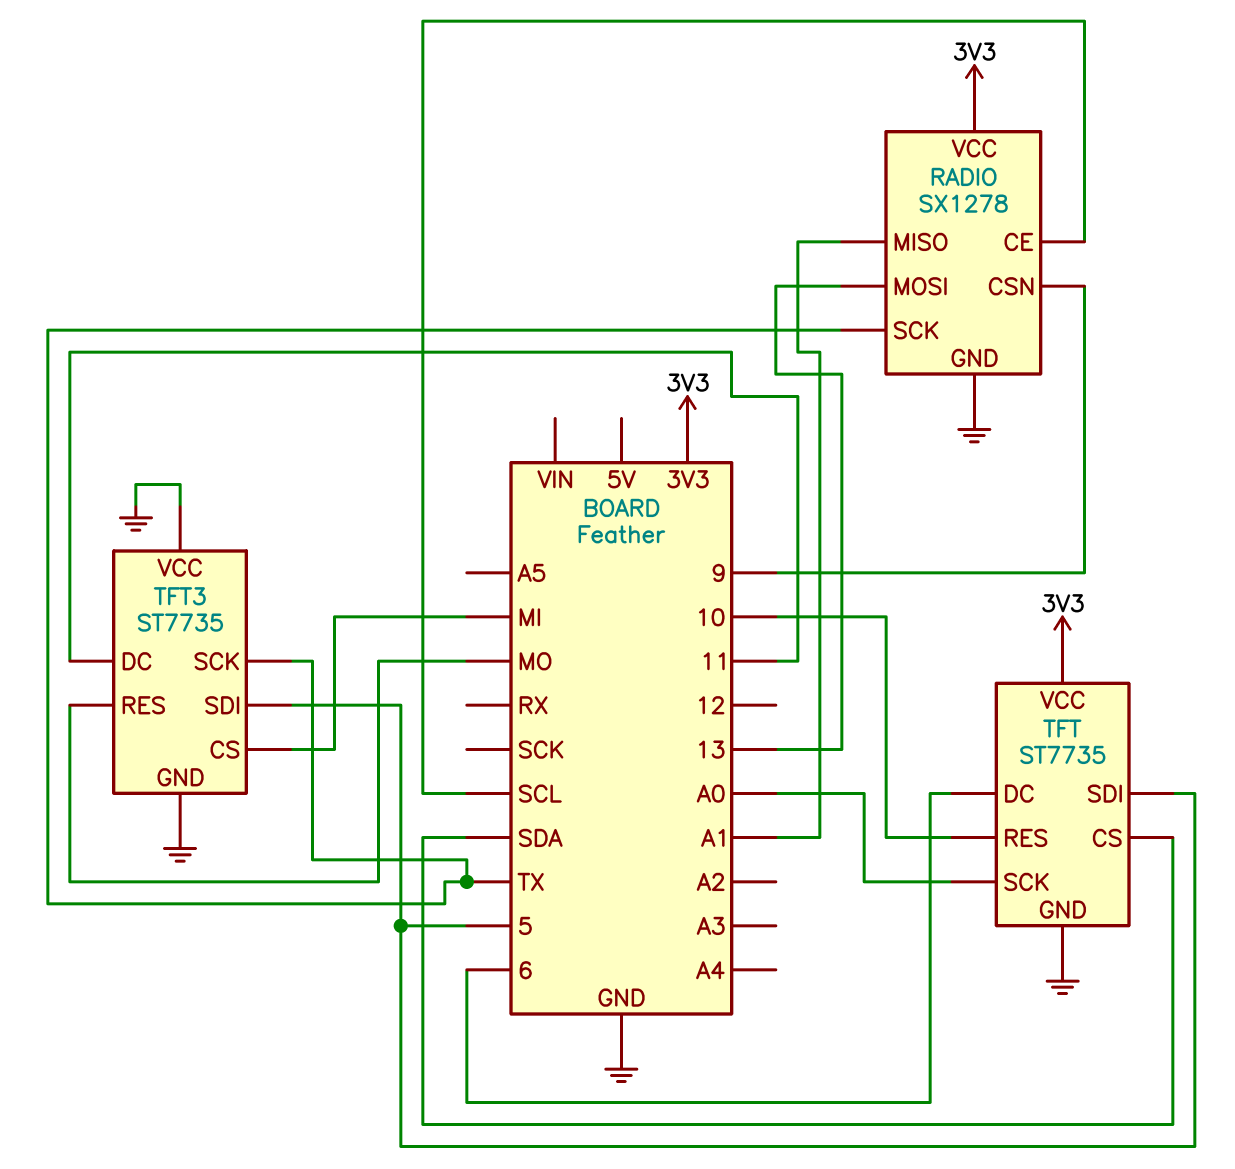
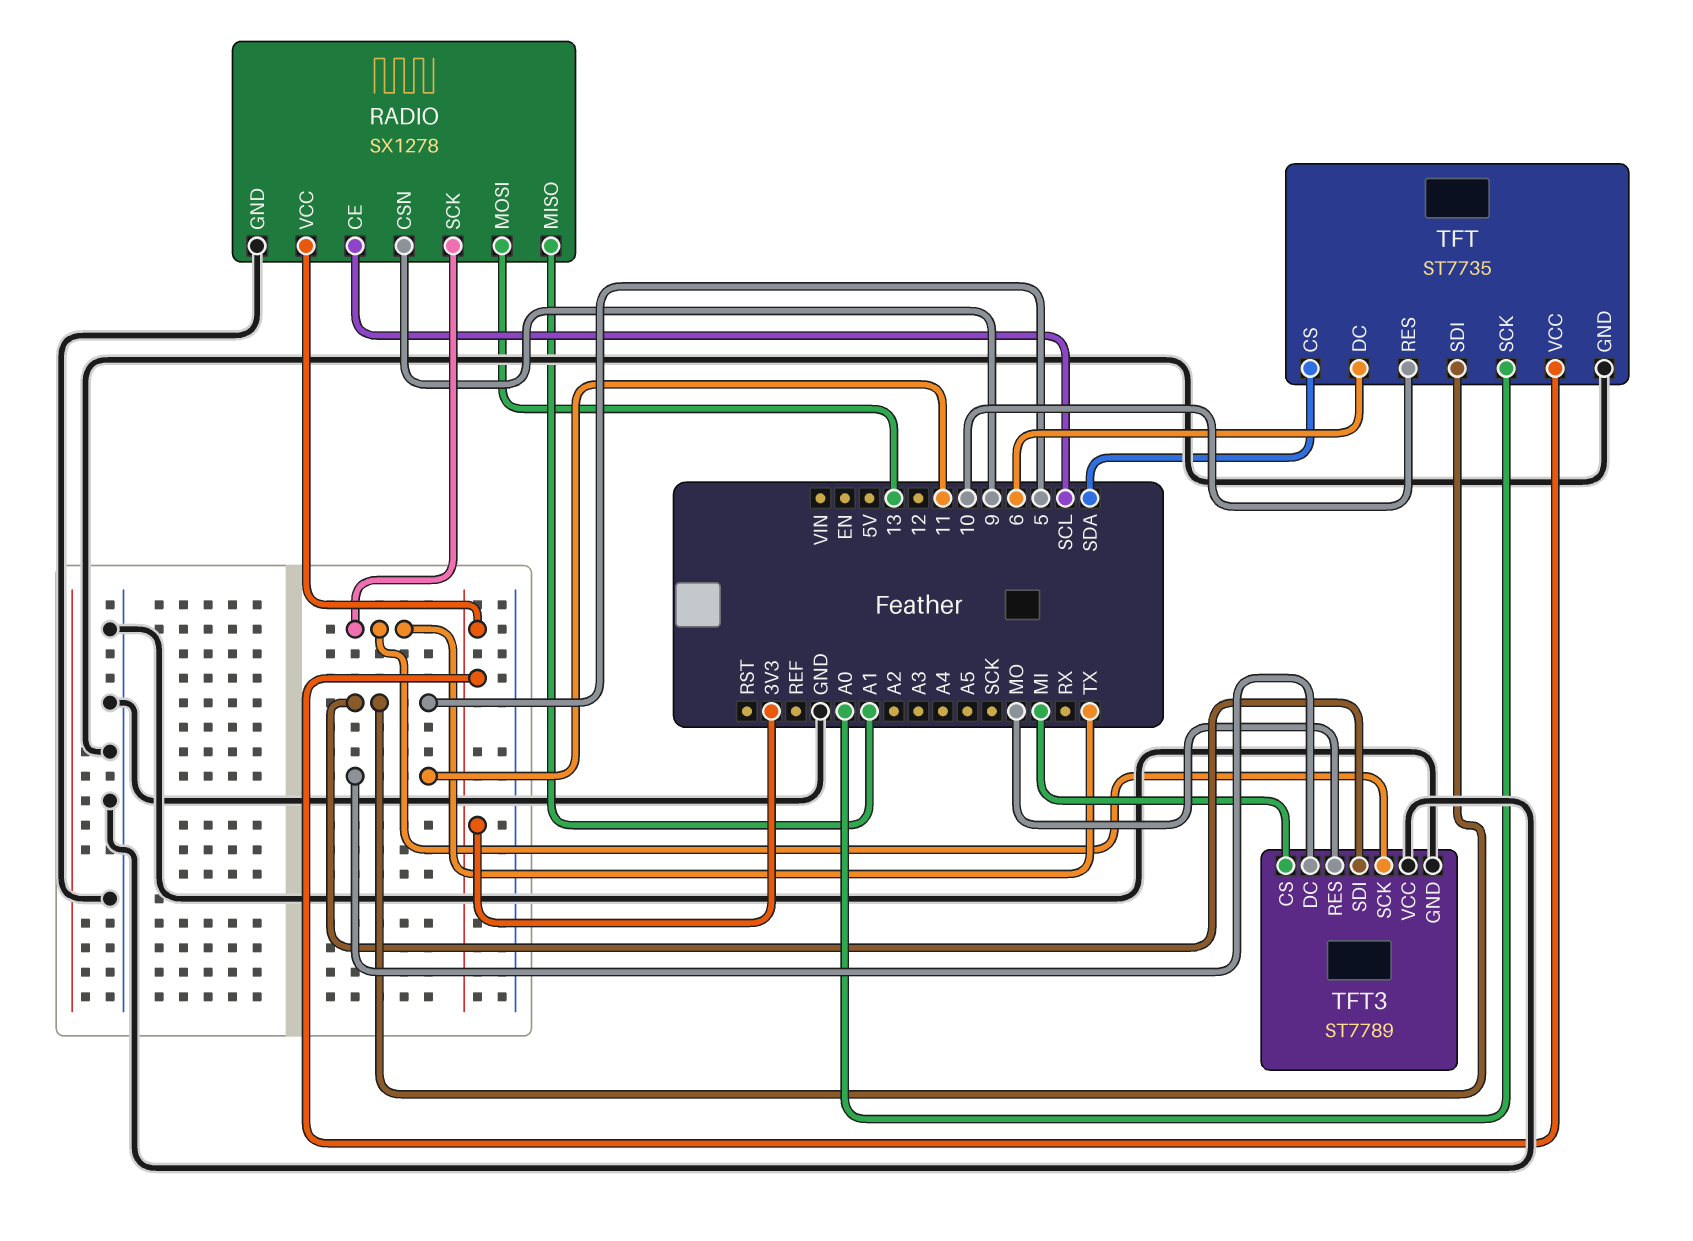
TFT3: ST7735 -> ST7789

